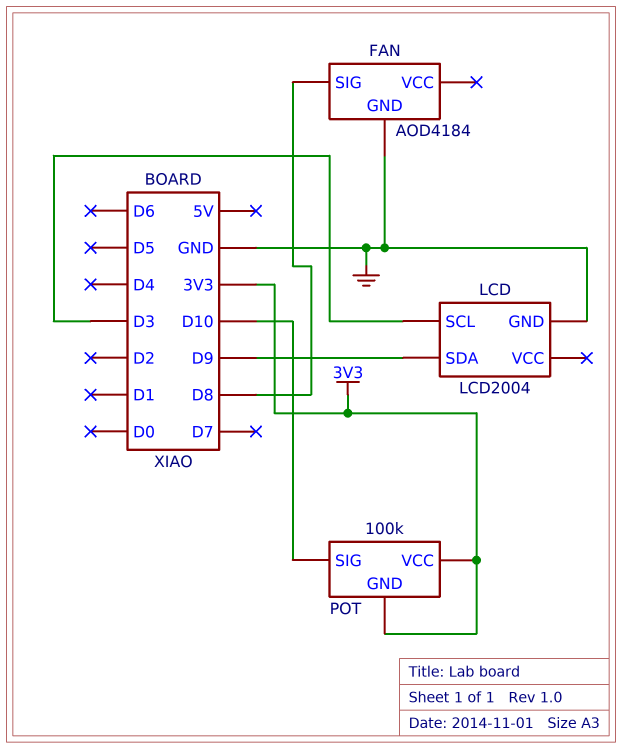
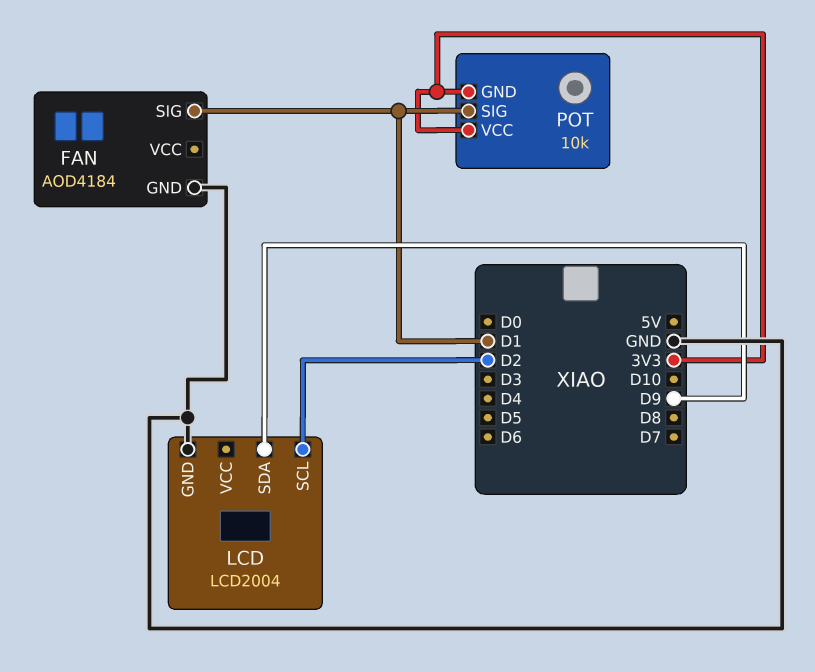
FAN pin SIG: D8 -> D1
LCD pin SCL: D3 -> D2
POT: 100k -> 10k
POT pin SIG: D10 -> D1

